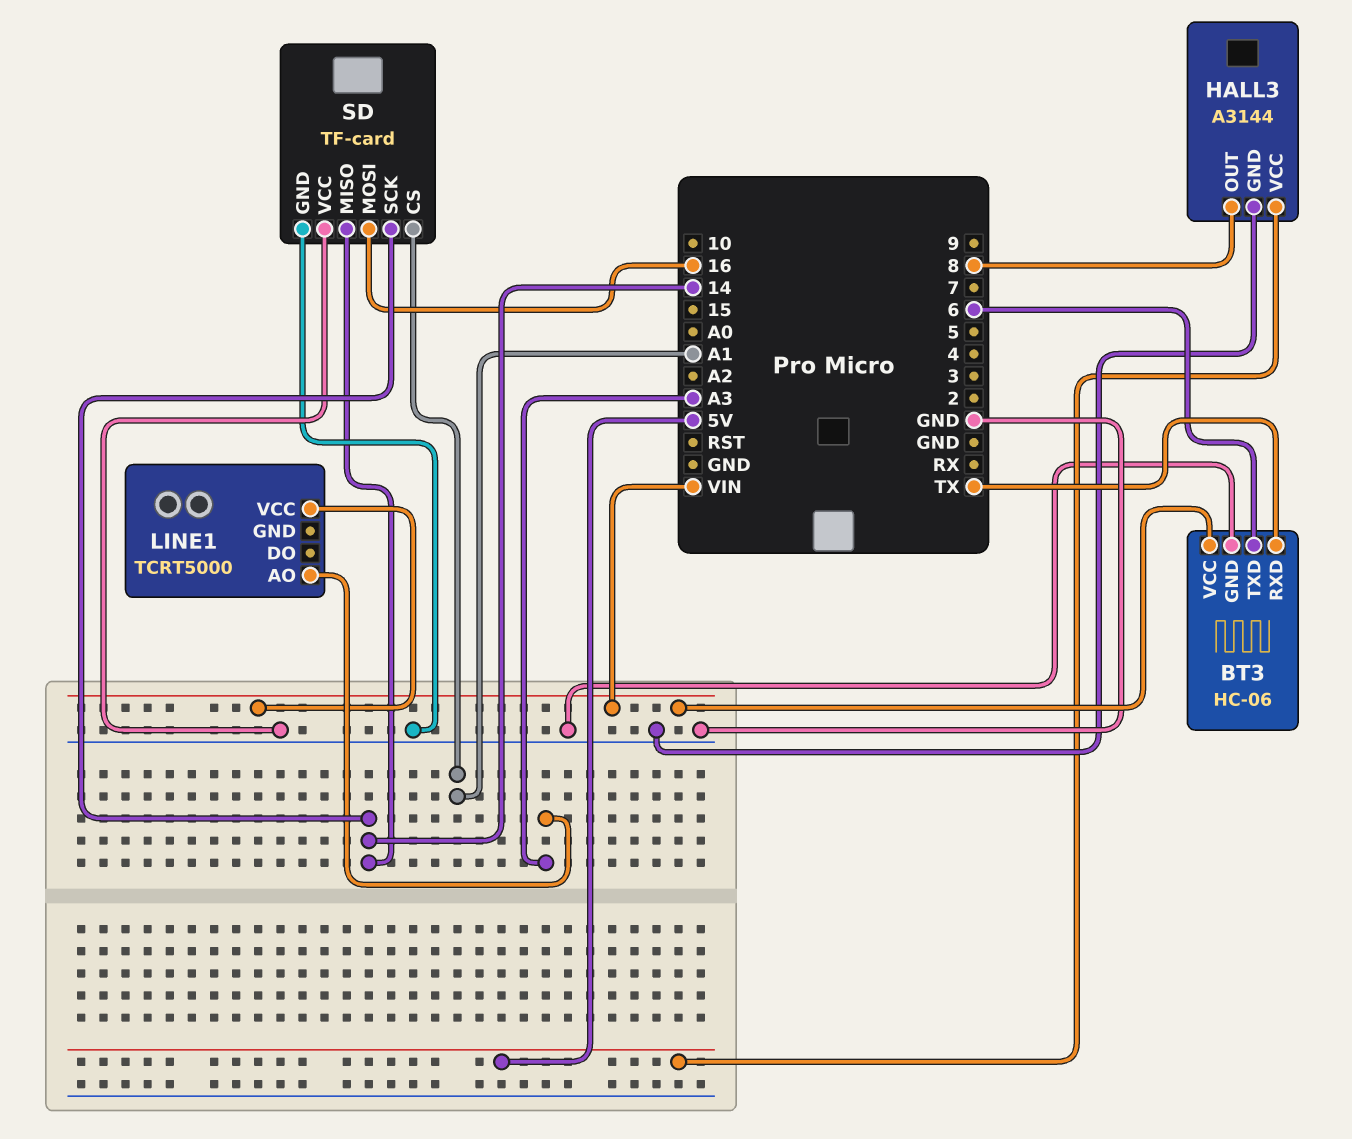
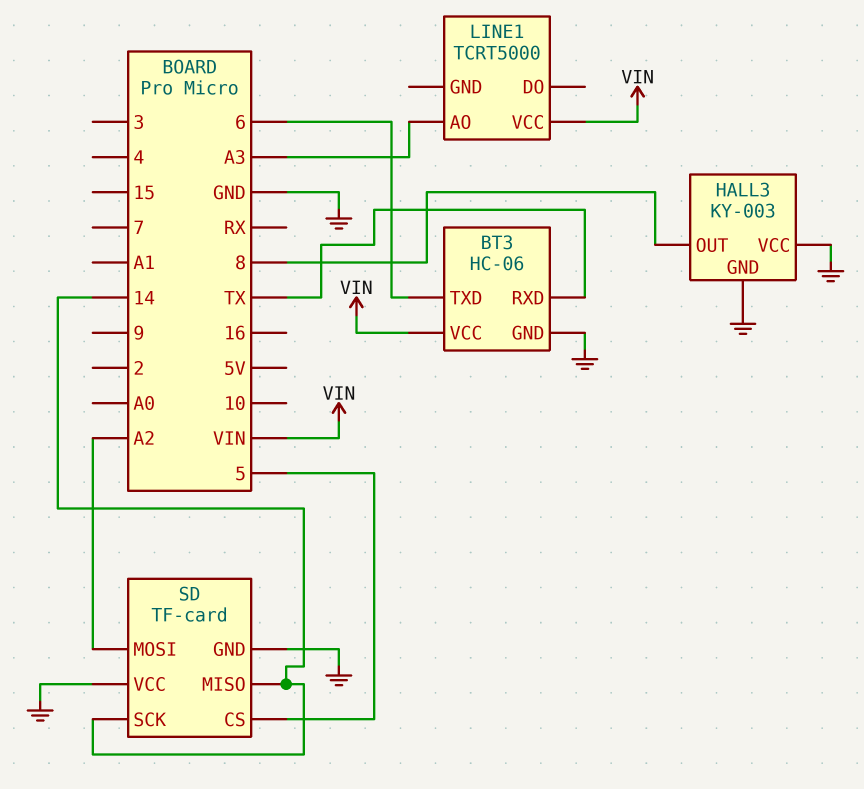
HALL3: A3144 -> KY-003
HALL3 pin VCC: 5V -> GND
SD pin CS: A1 -> 5
SD pin MOSI: 16 -> A2

